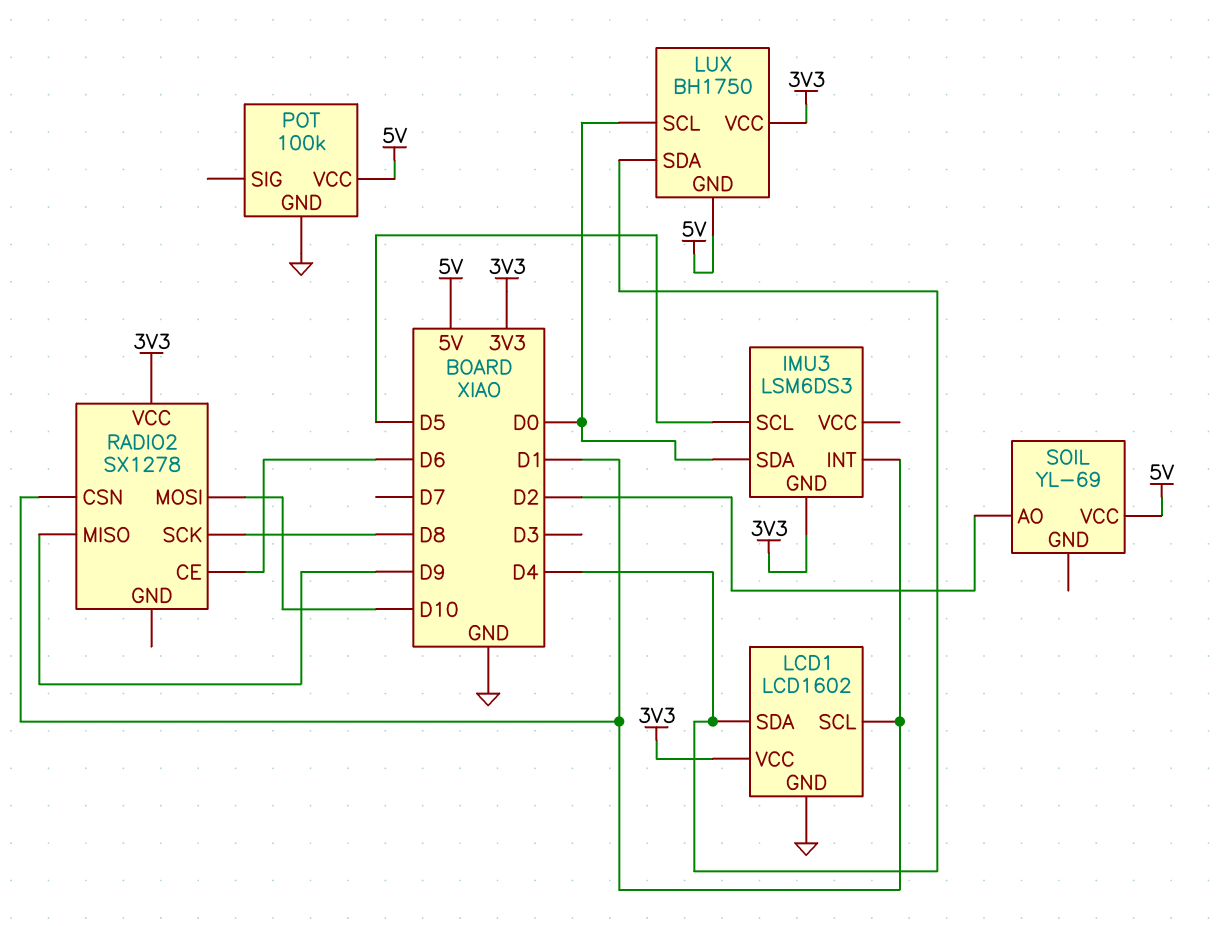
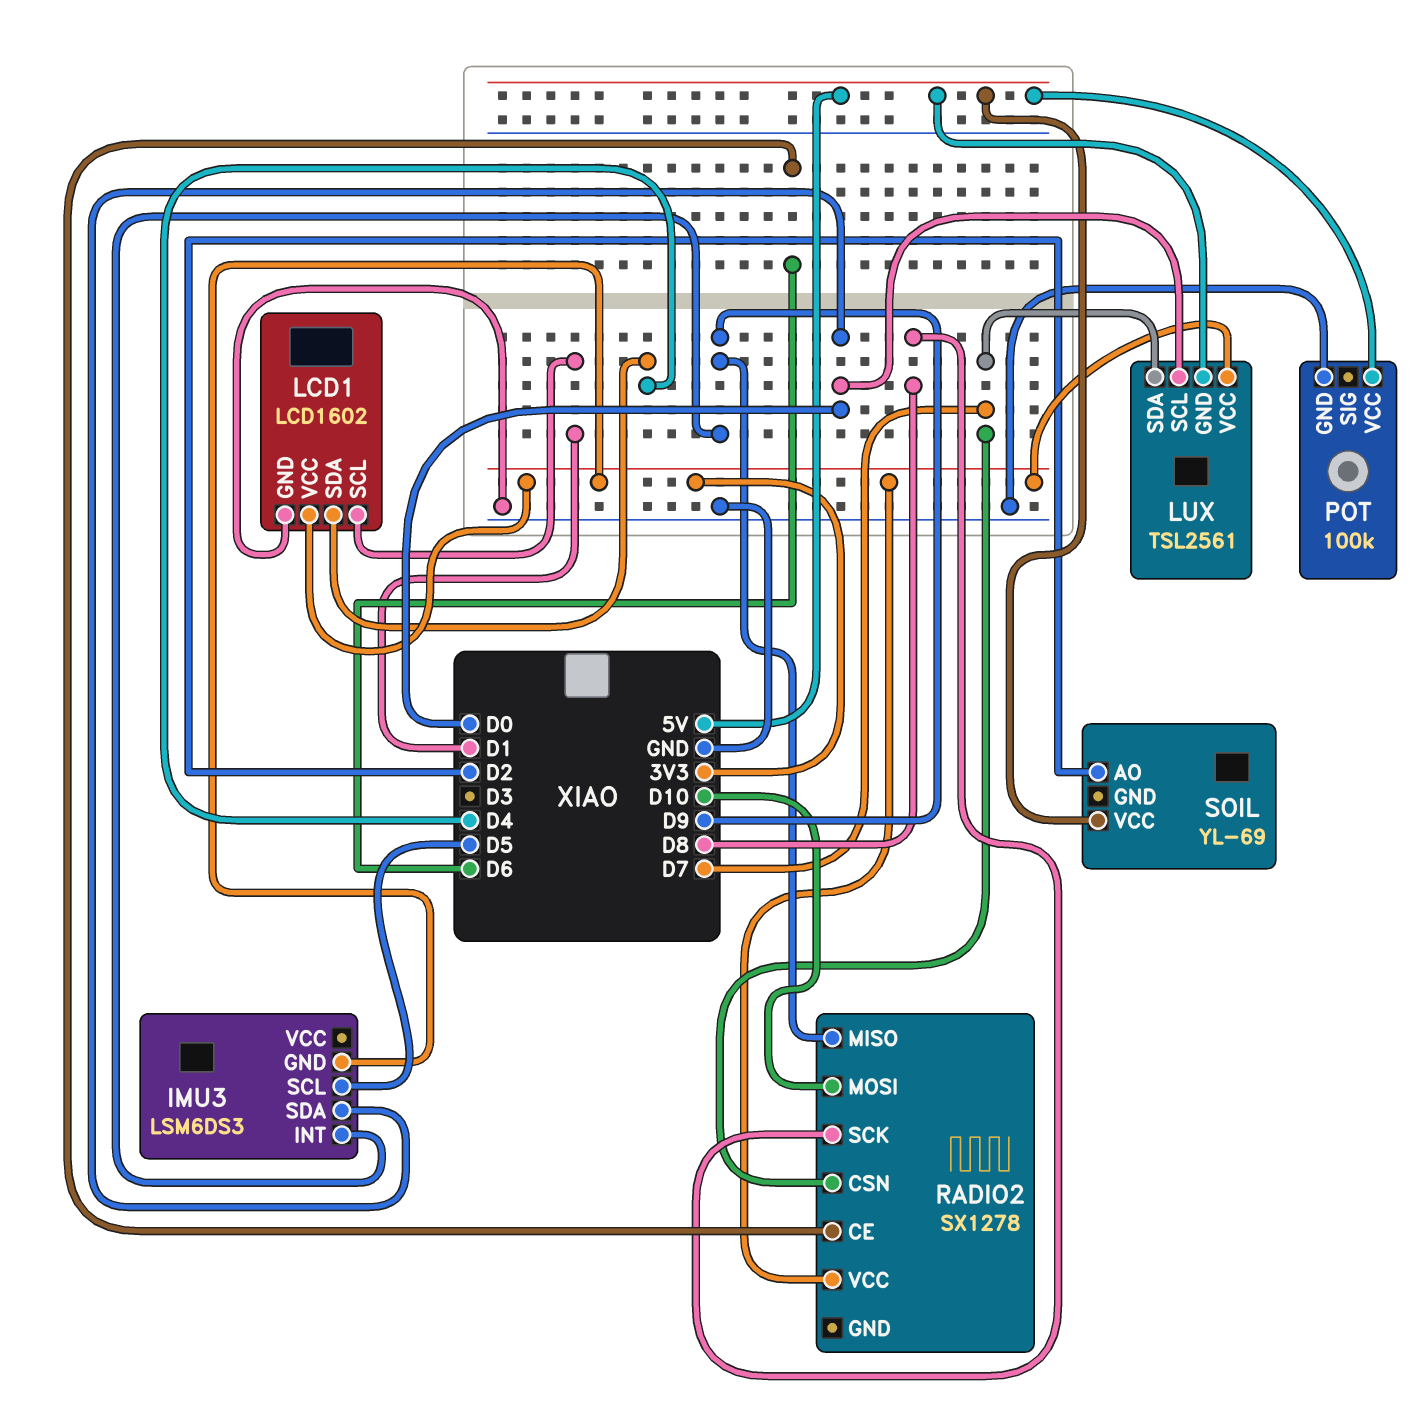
IMU3 pin INT: D1 -> D9
LUX: BH1750 -> TSL2561
LUX pin SDA: D4 -> D7
RADIO2 pin CSN: D1 -> D7

